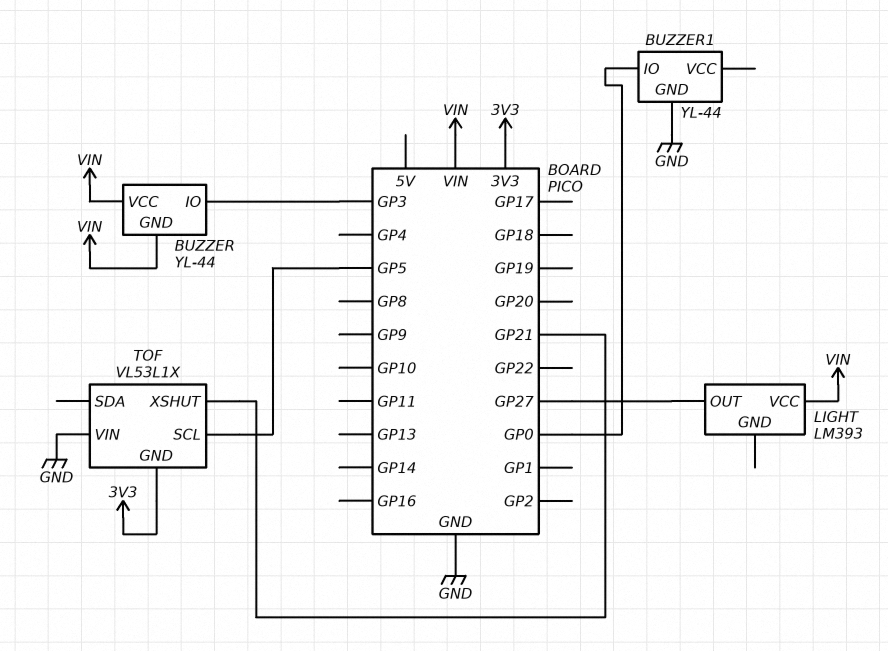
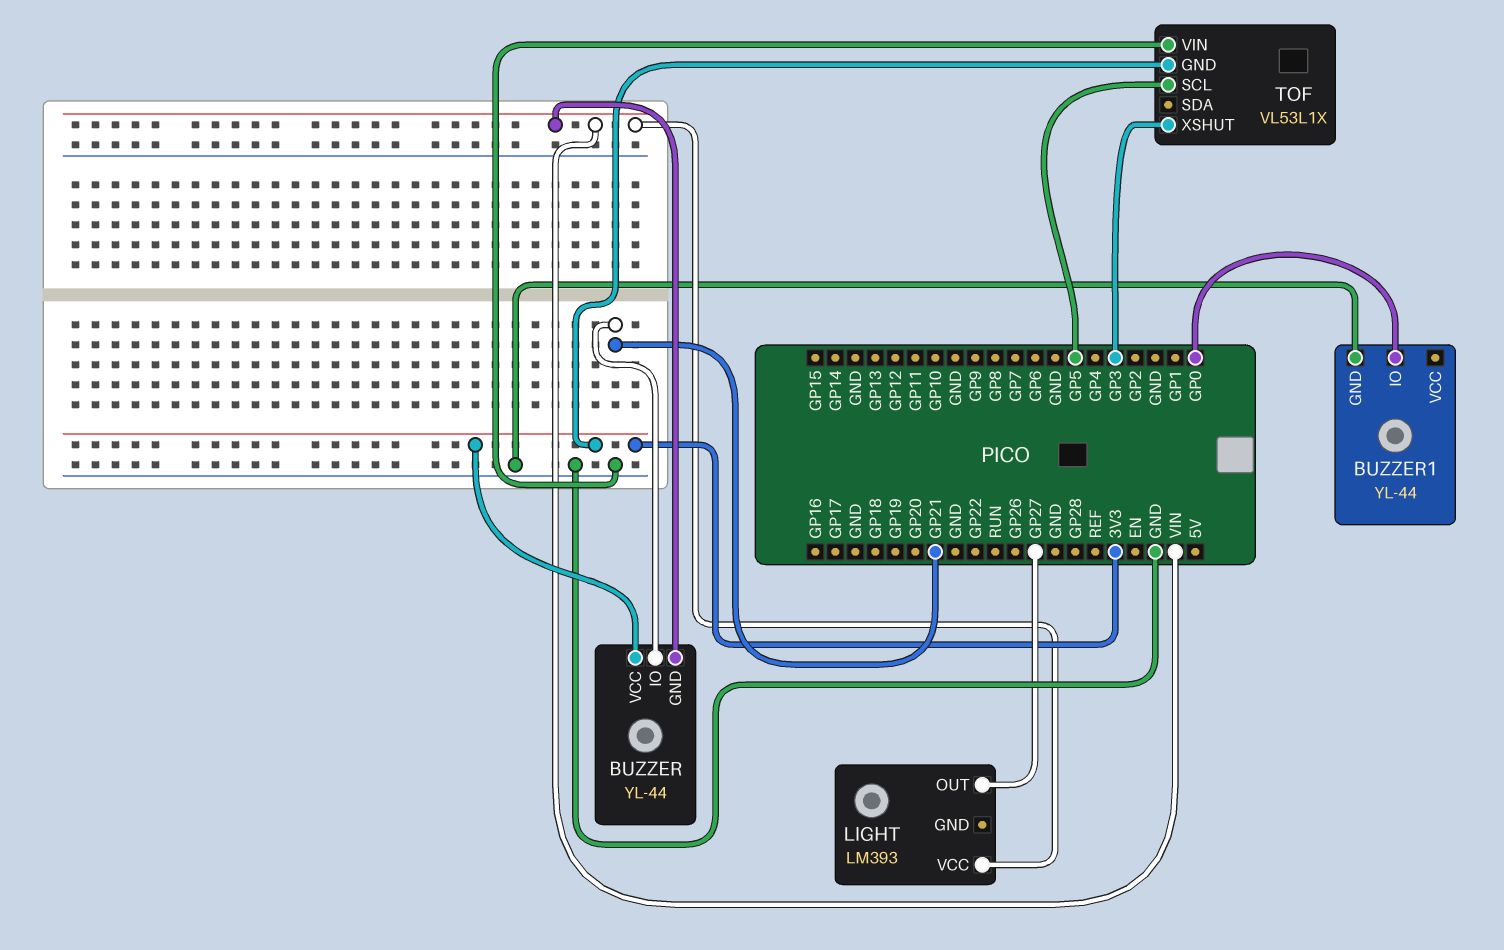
BUZZER pin IO: GP3 -> GP21
BUZZER pin VCC: VIN -> 3V3
TOF pin XSHUT: GP21 -> GP3

